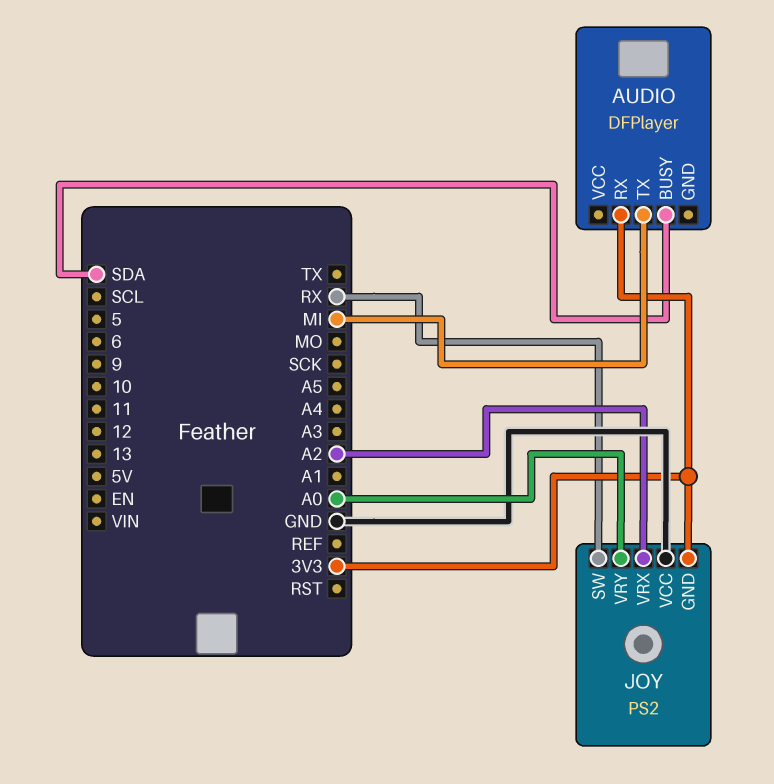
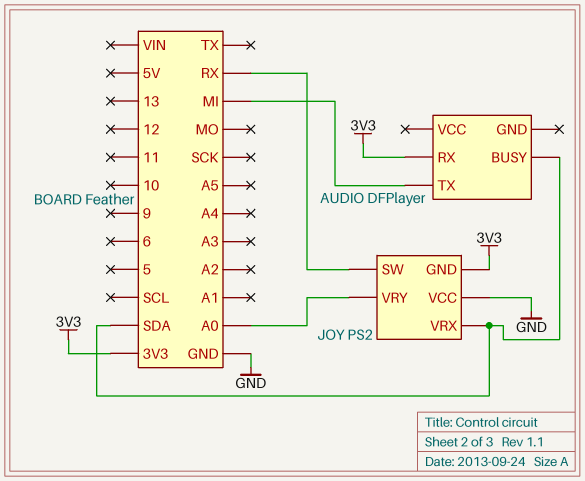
JOY pin VRX: A2 -> SDA

